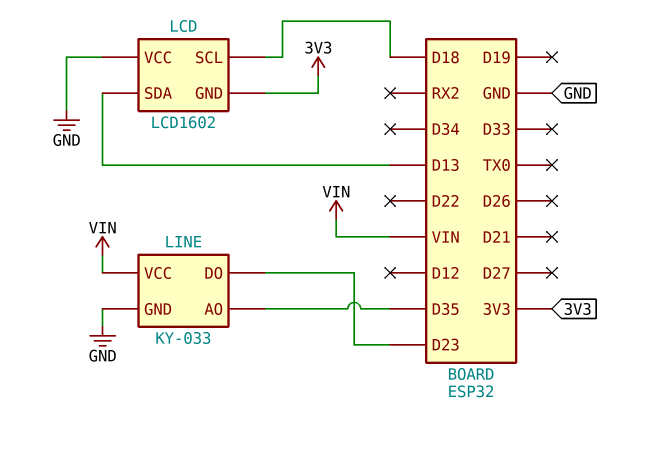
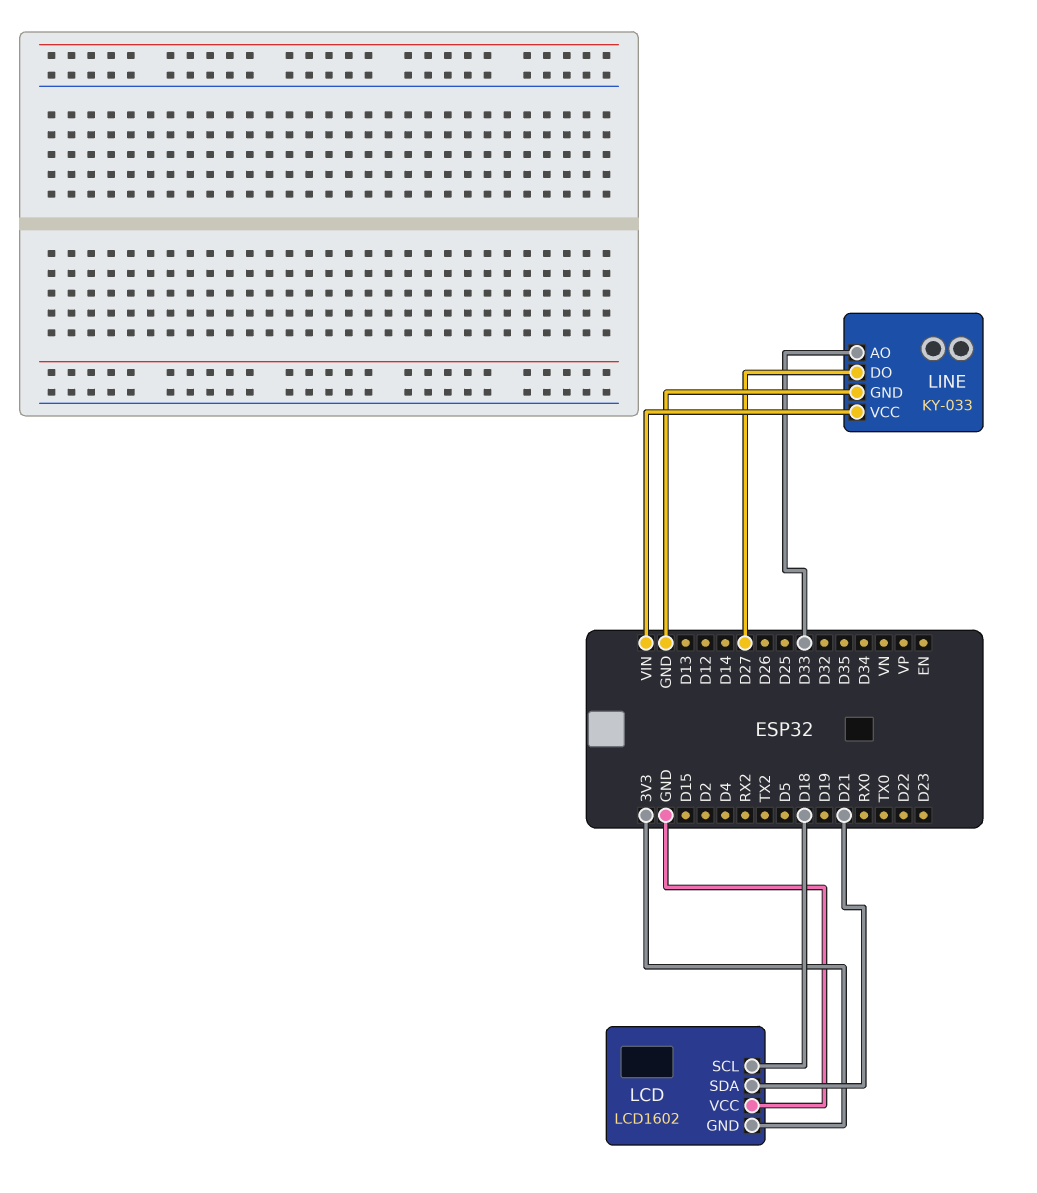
LCD pin SDA: D13 -> D21
LINE pin AO: D35 -> D33
LINE pin DO: D23 -> D27

